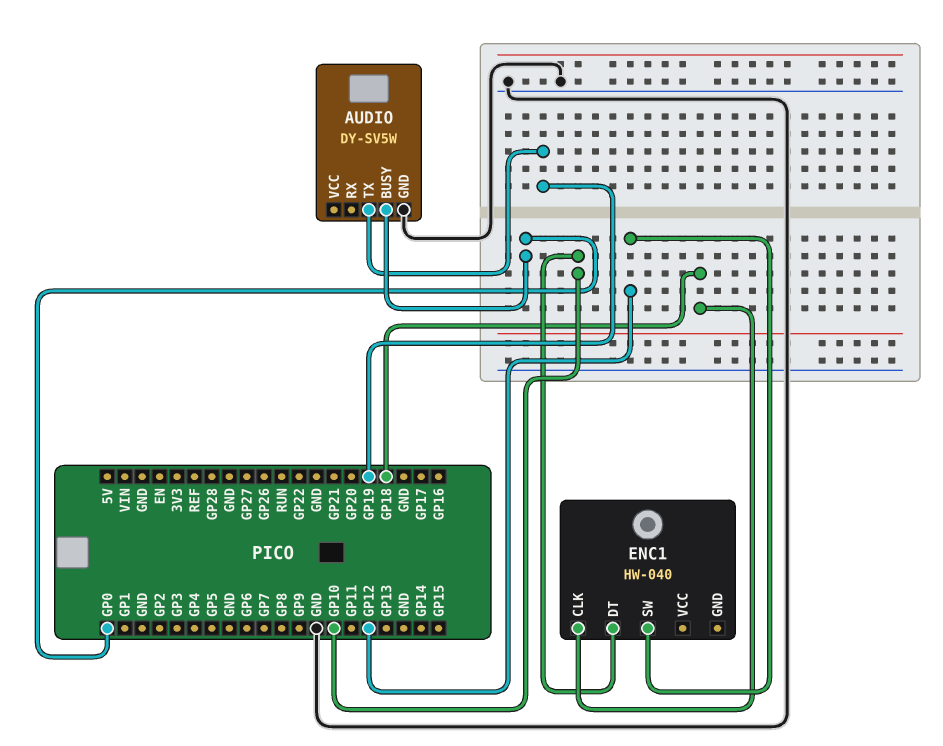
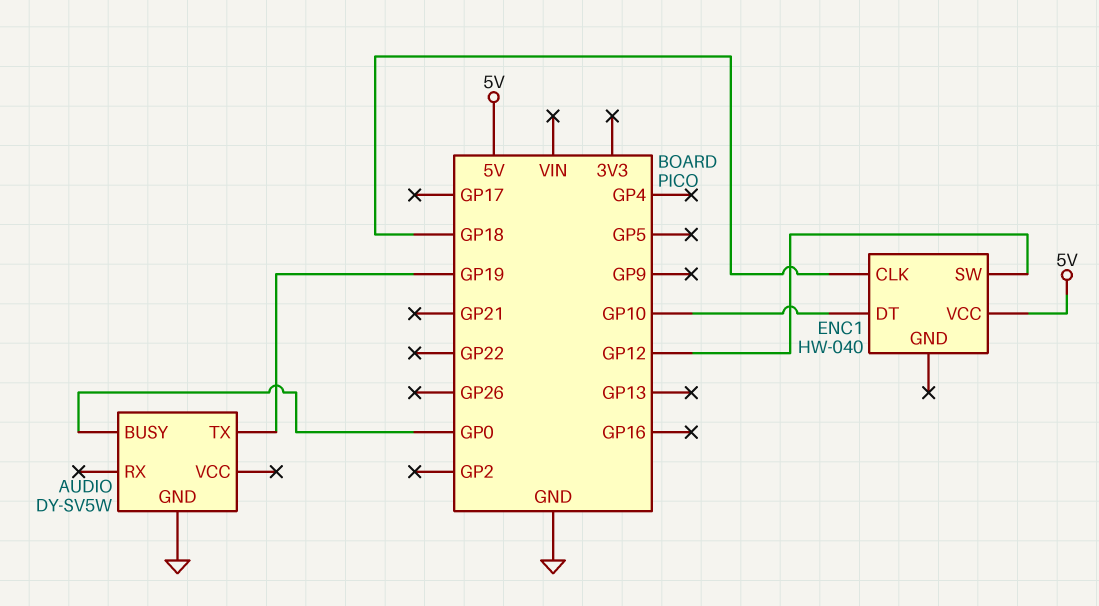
ENC1 pin VCC: none -> 5V

